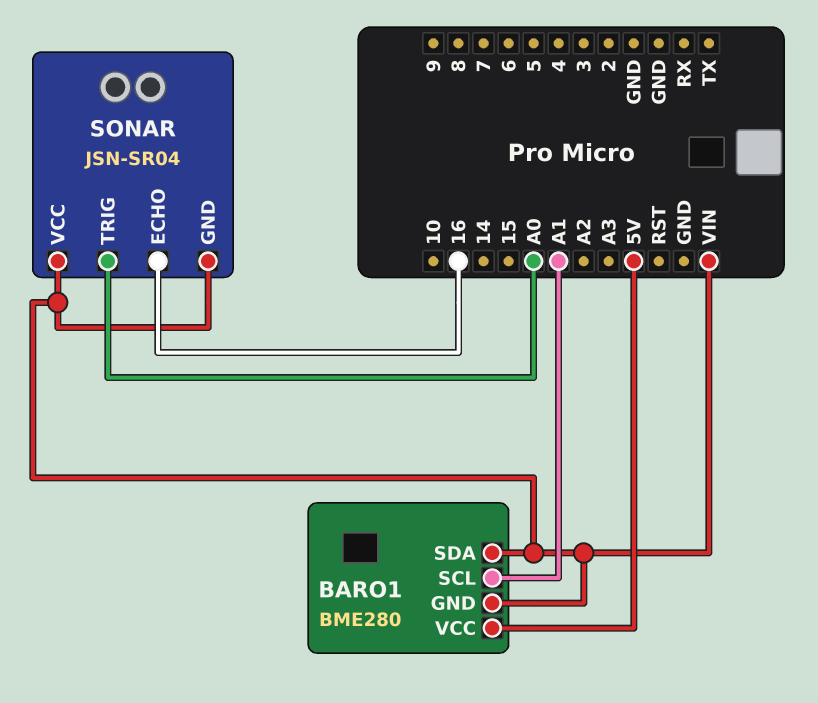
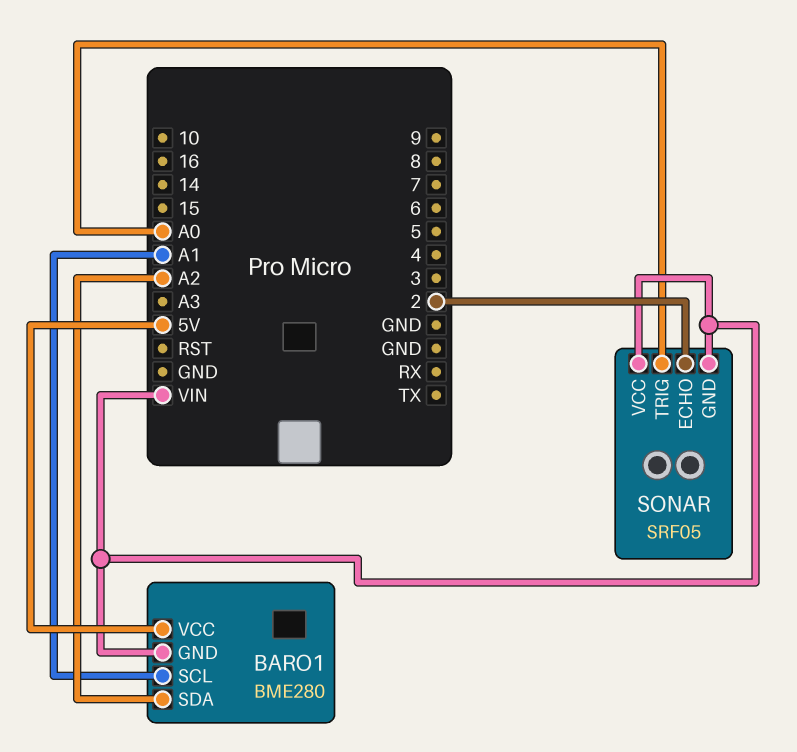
BARO1 pin SDA: VIN -> A2
SONAR: JSN-SR04 -> SRF05
SONAR pin ECHO: 16 -> 2

